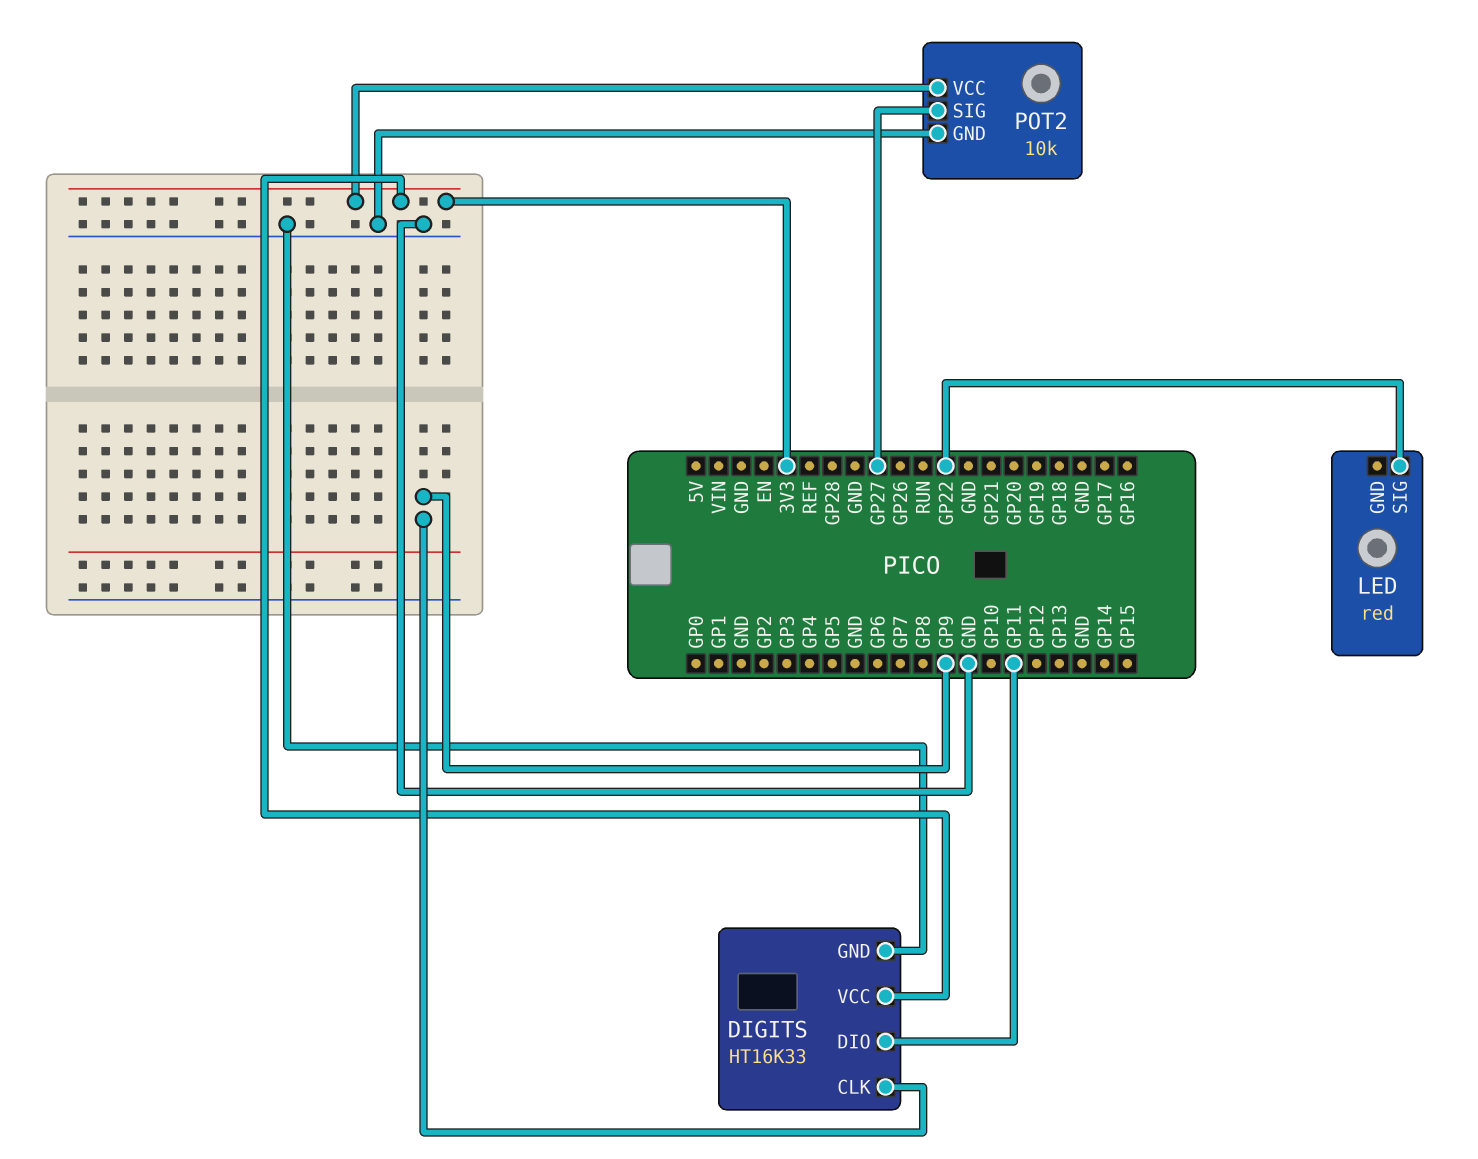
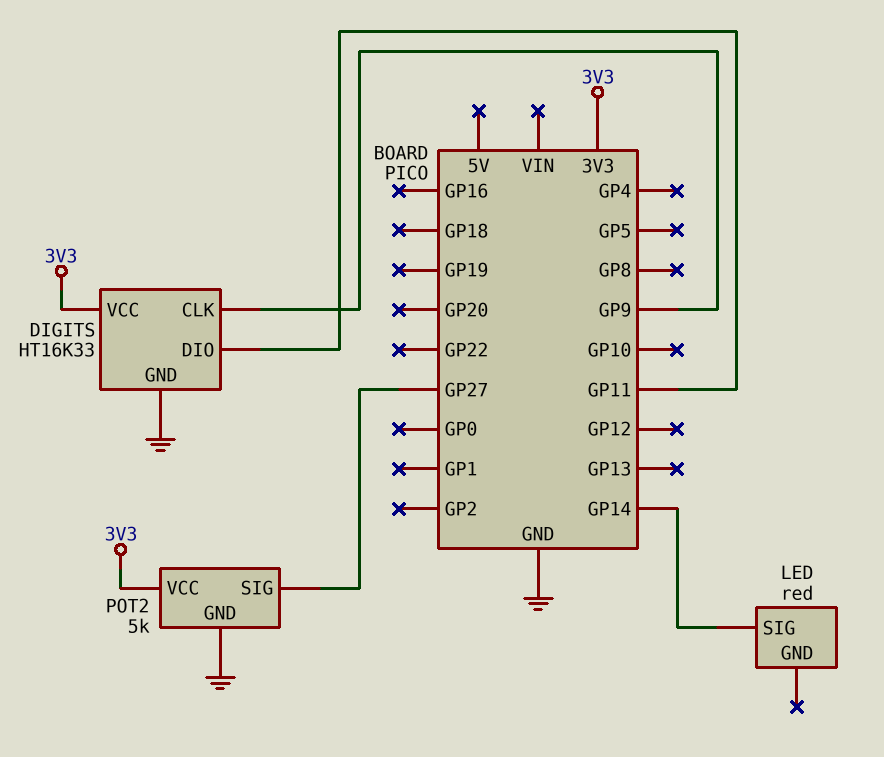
LED pin SIG: GP22 -> GP14
POT2: 10k -> 5k

